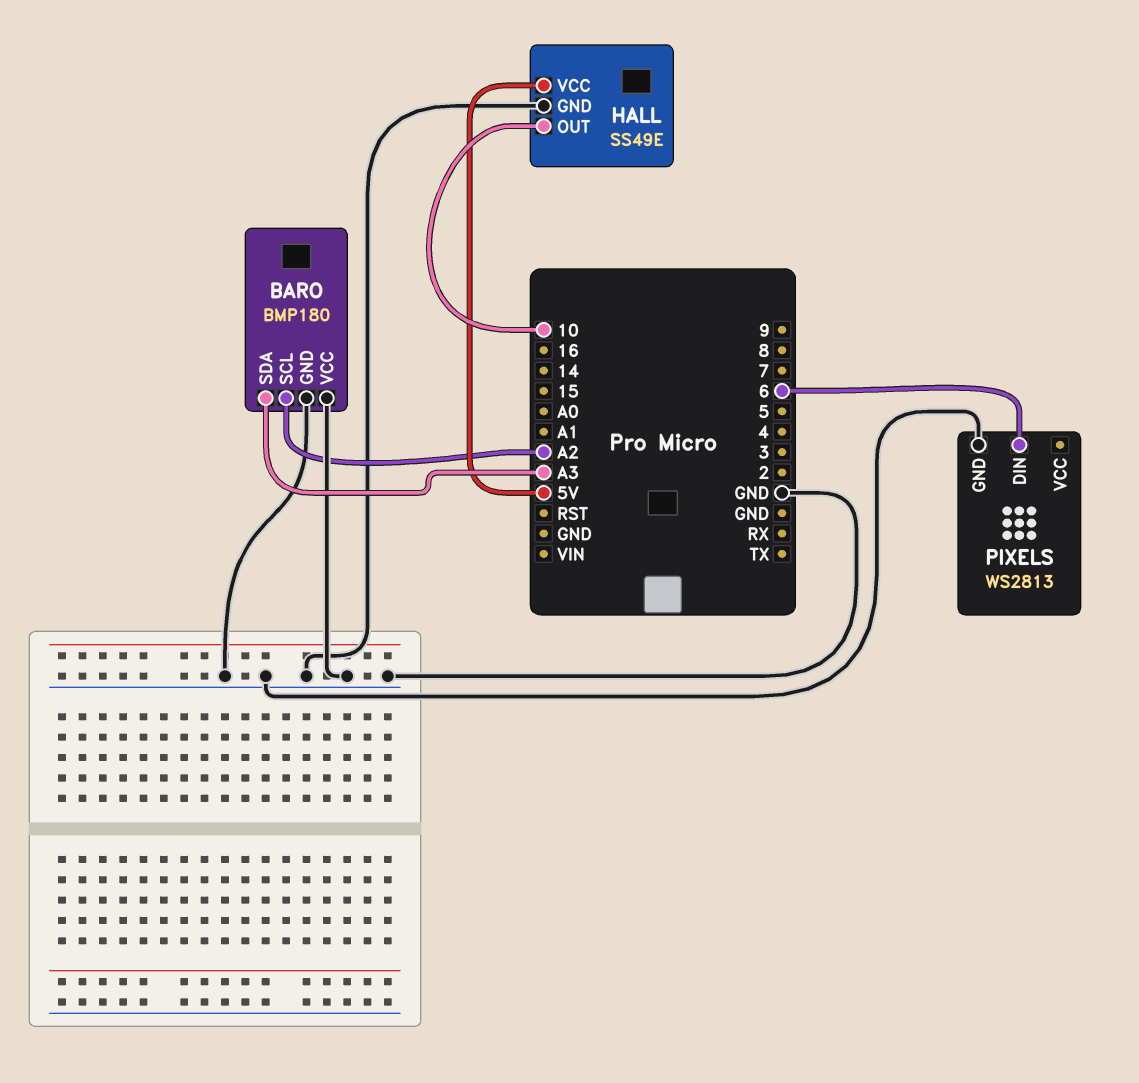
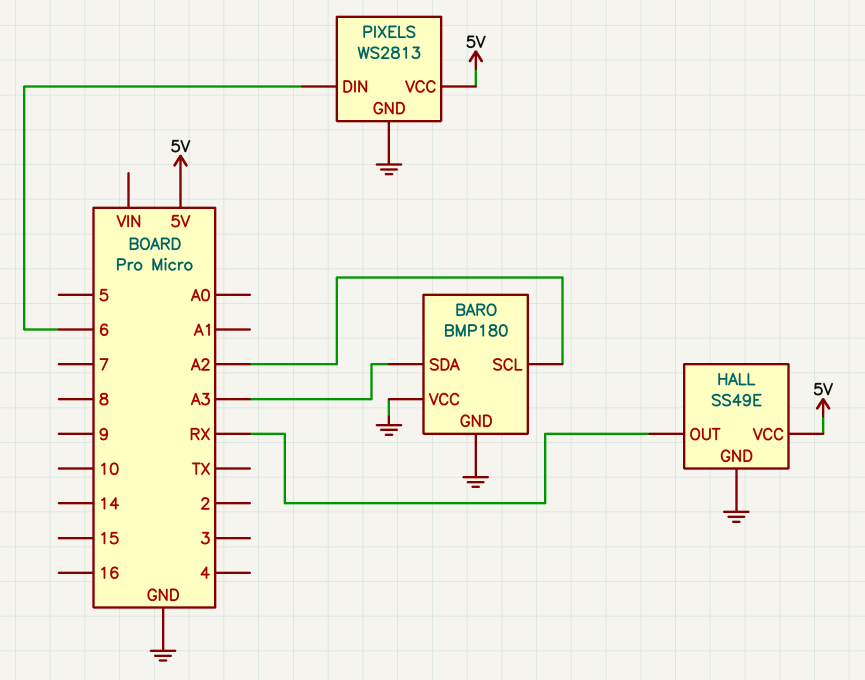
HALL pin OUT: 10 -> RX
PIXELS pin VCC: none -> 5V

